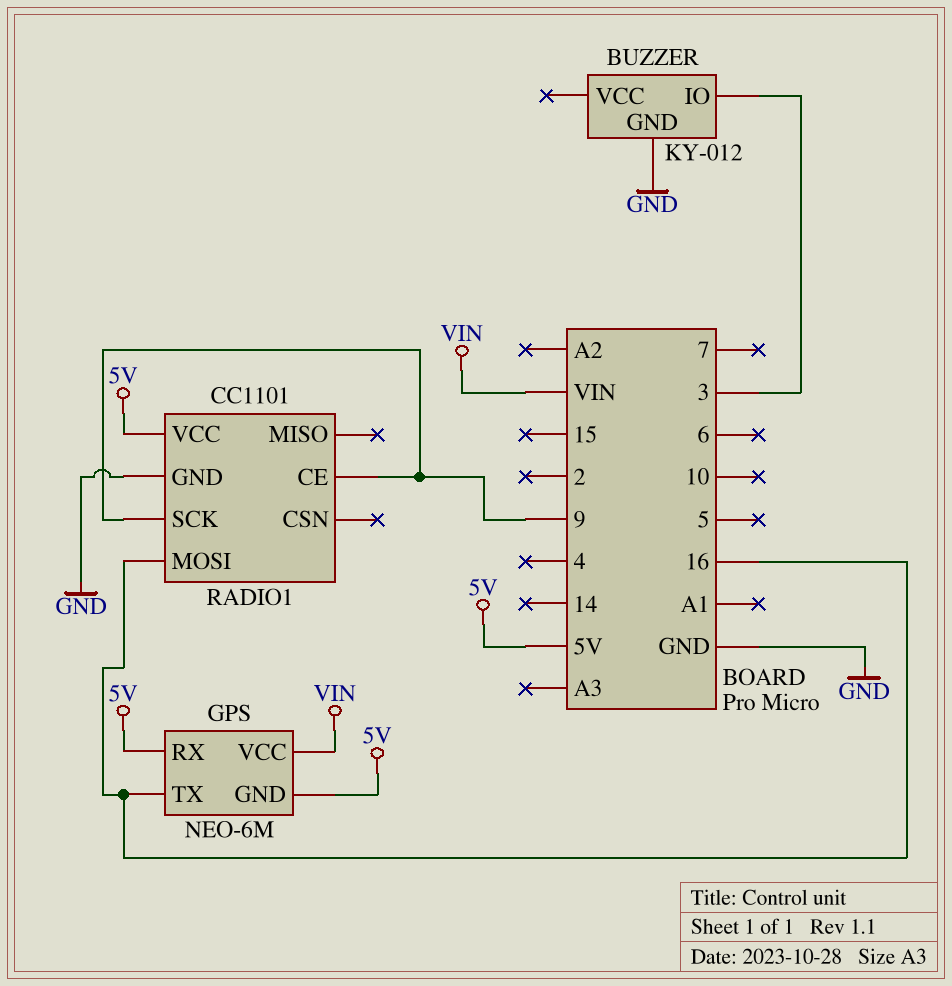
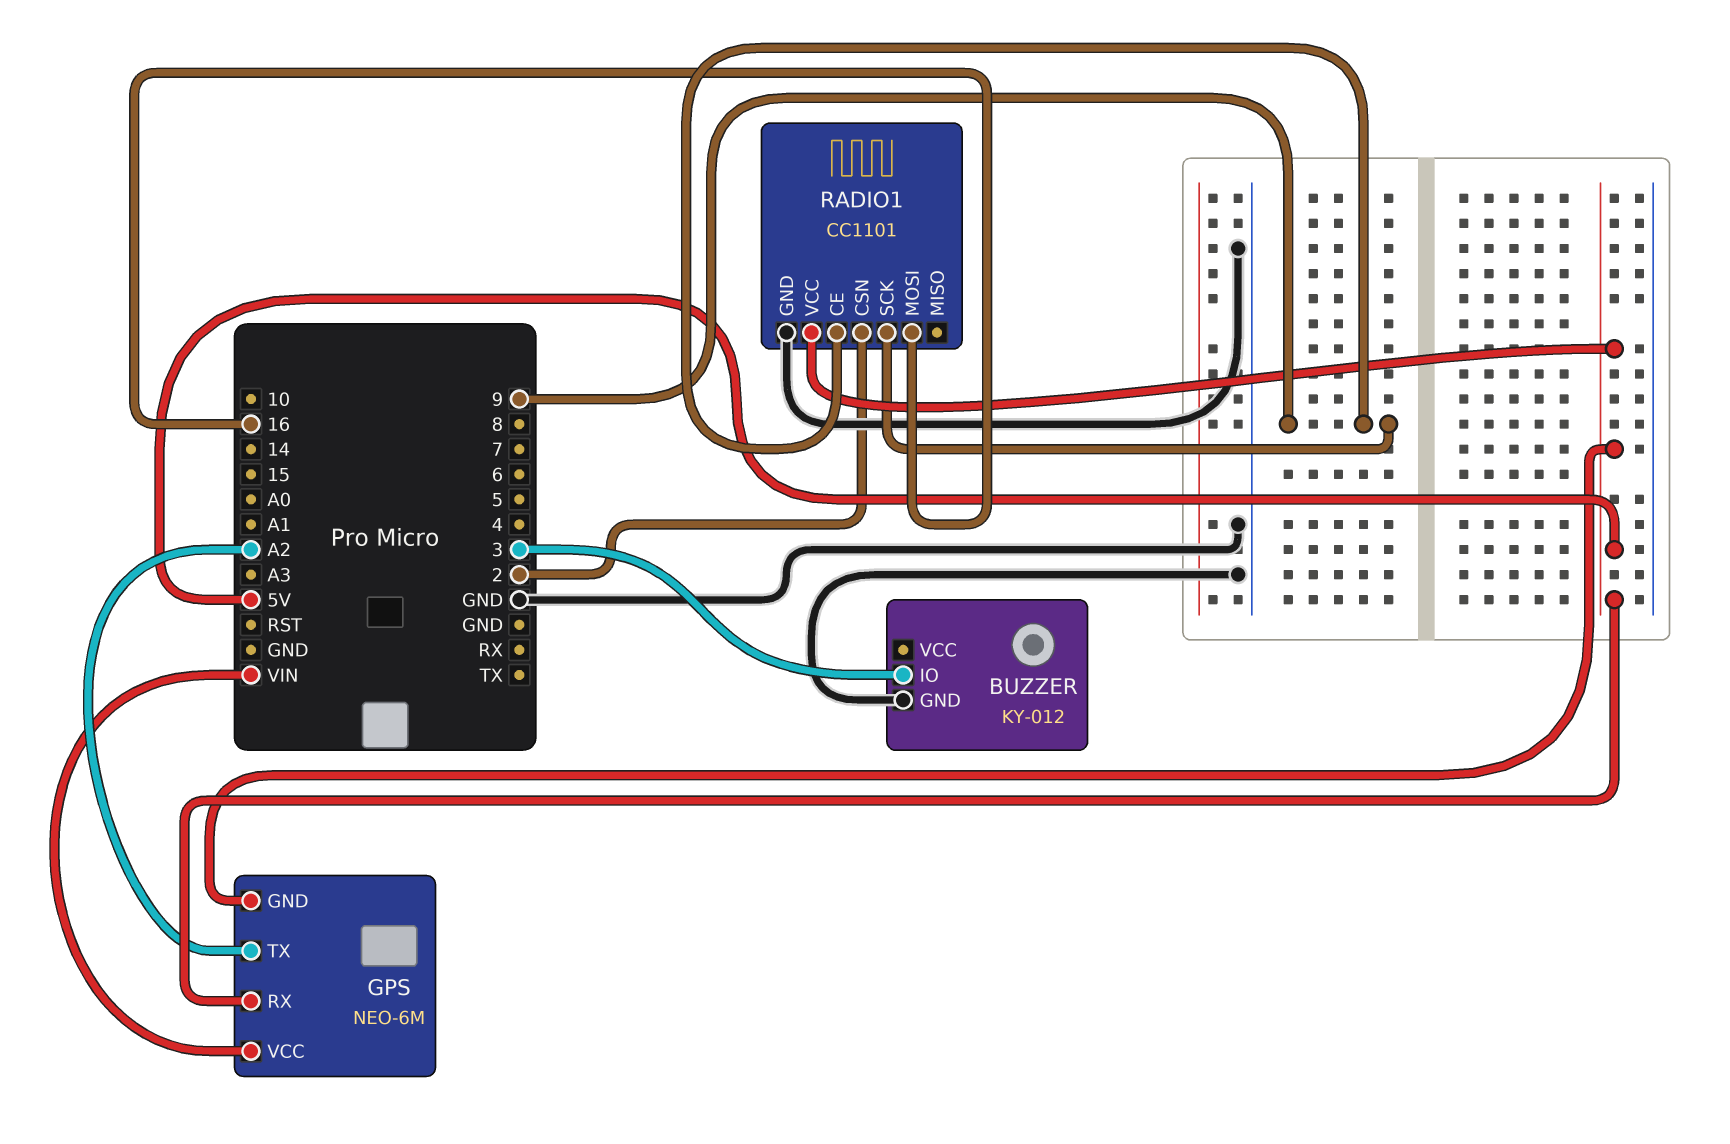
GPS pin TX: 16 -> A2
RADIO1 pin CSN: none -> 2

